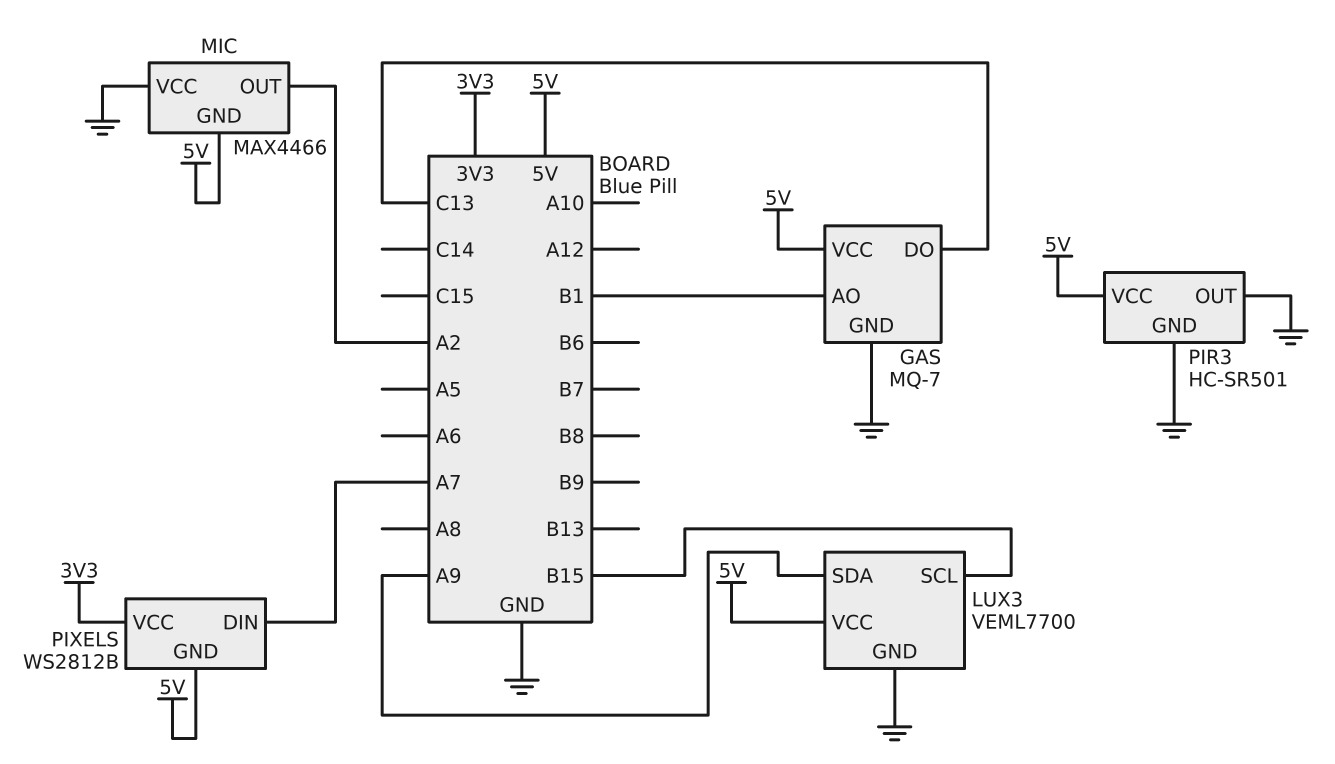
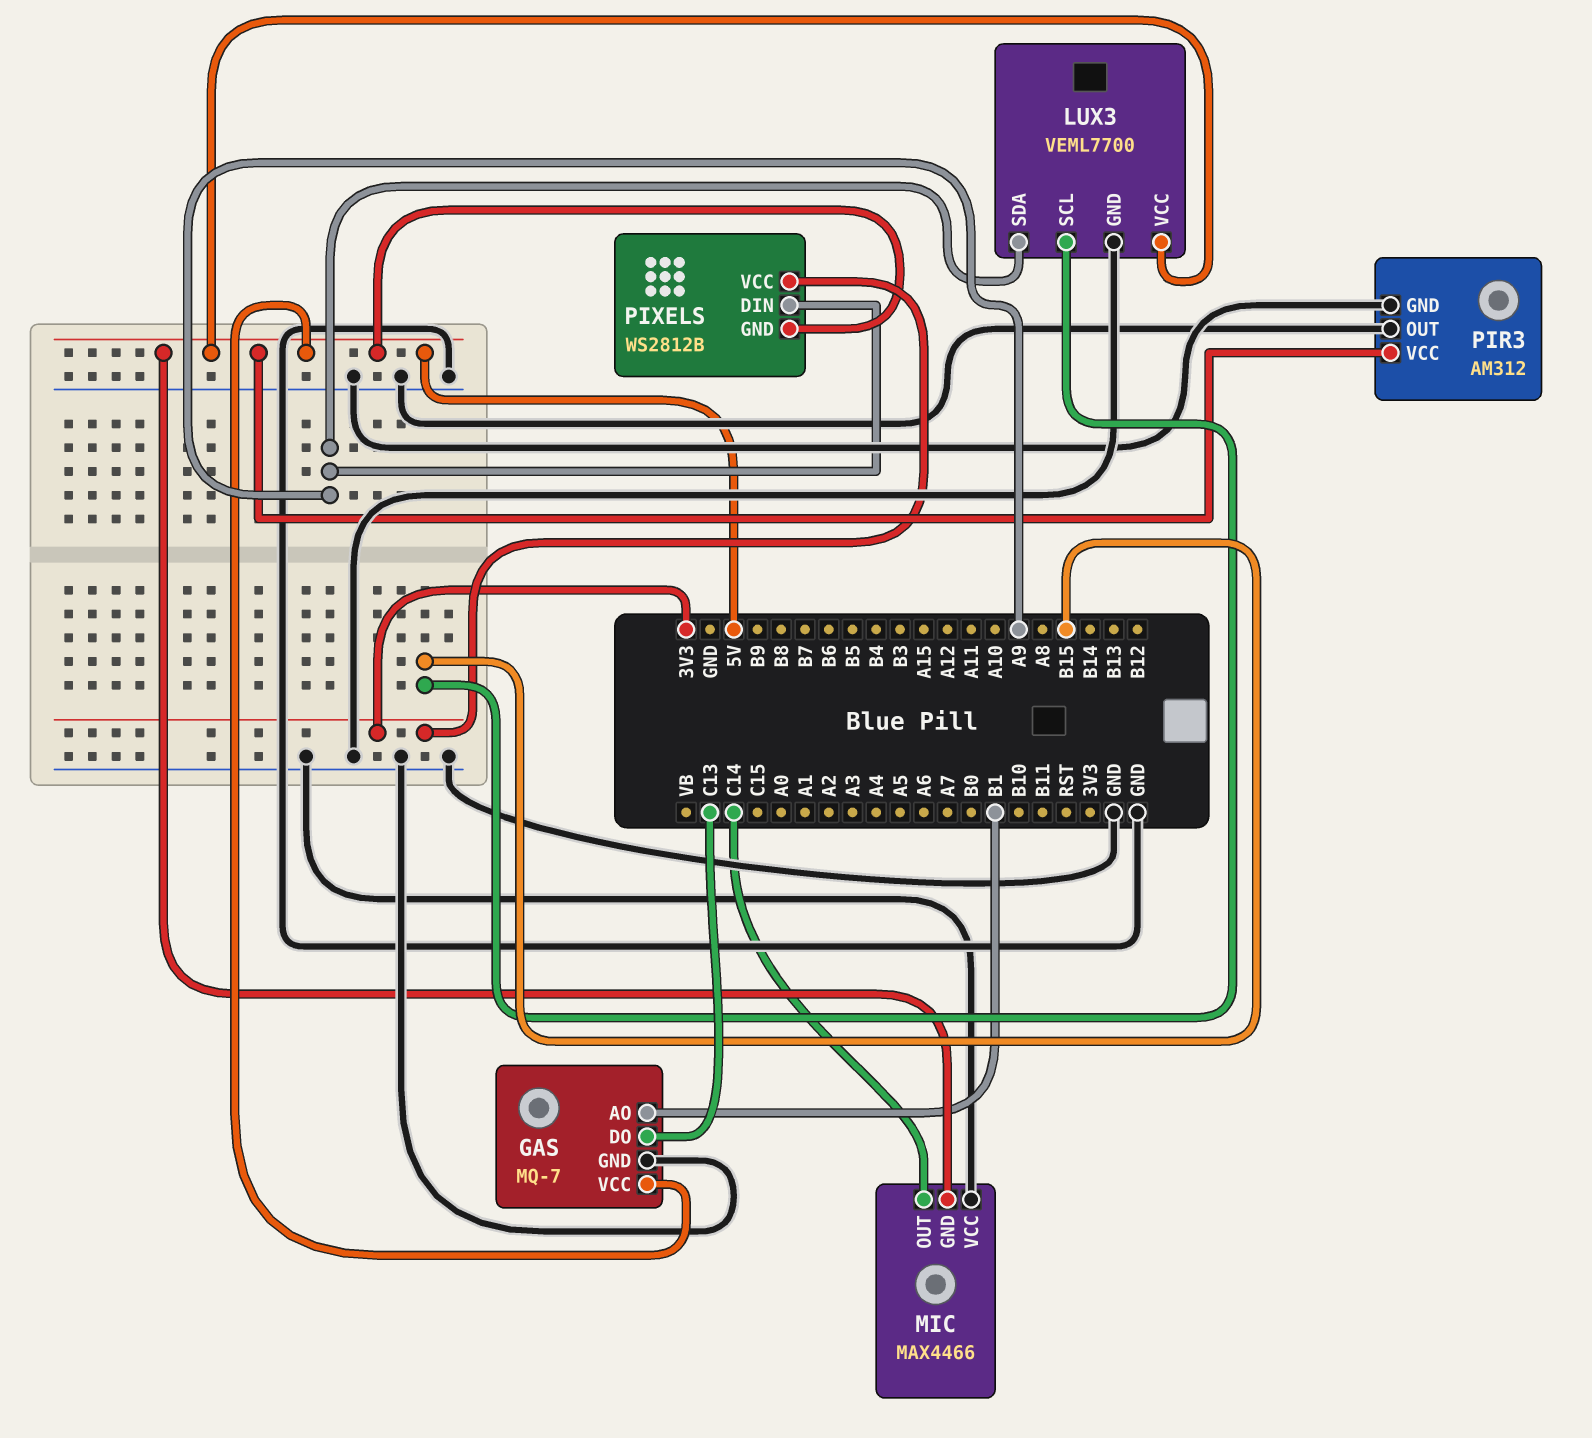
MIC pin OUT: A2 -> C14
PIR3: HC-SR501 -> AM312
PIXELS pin DIN: A7 -> A9

